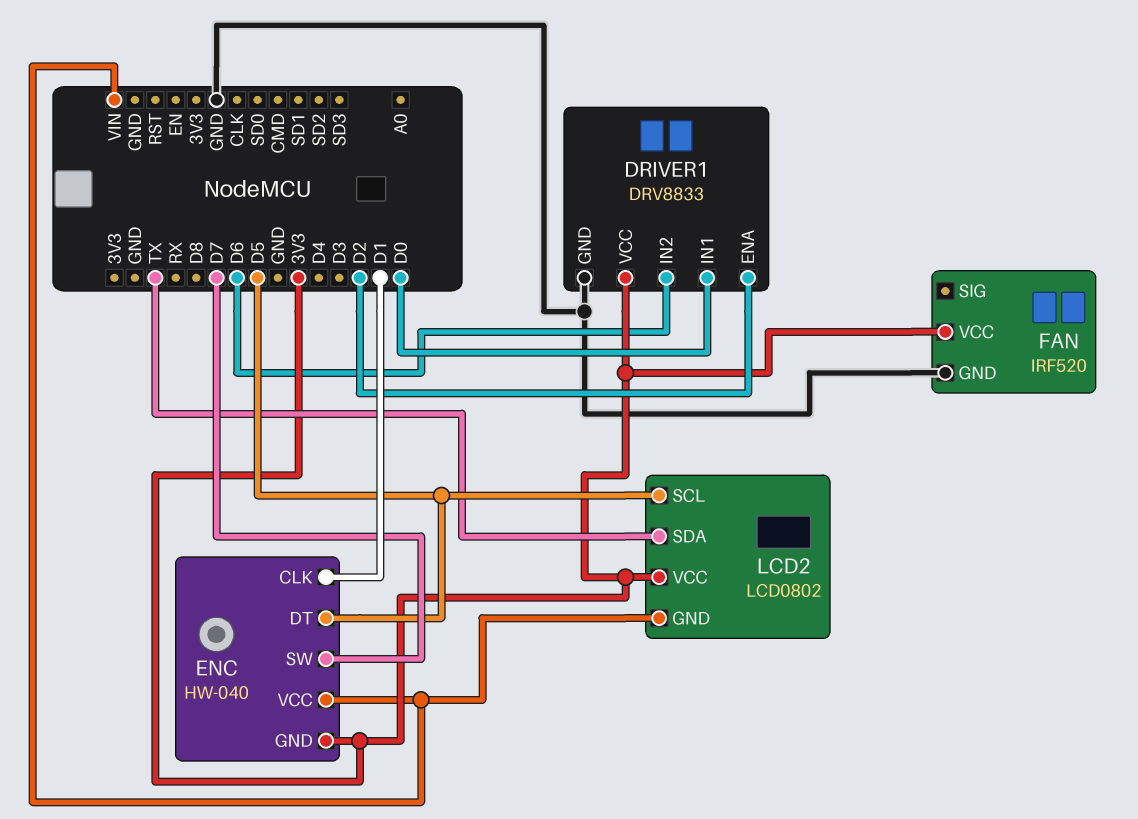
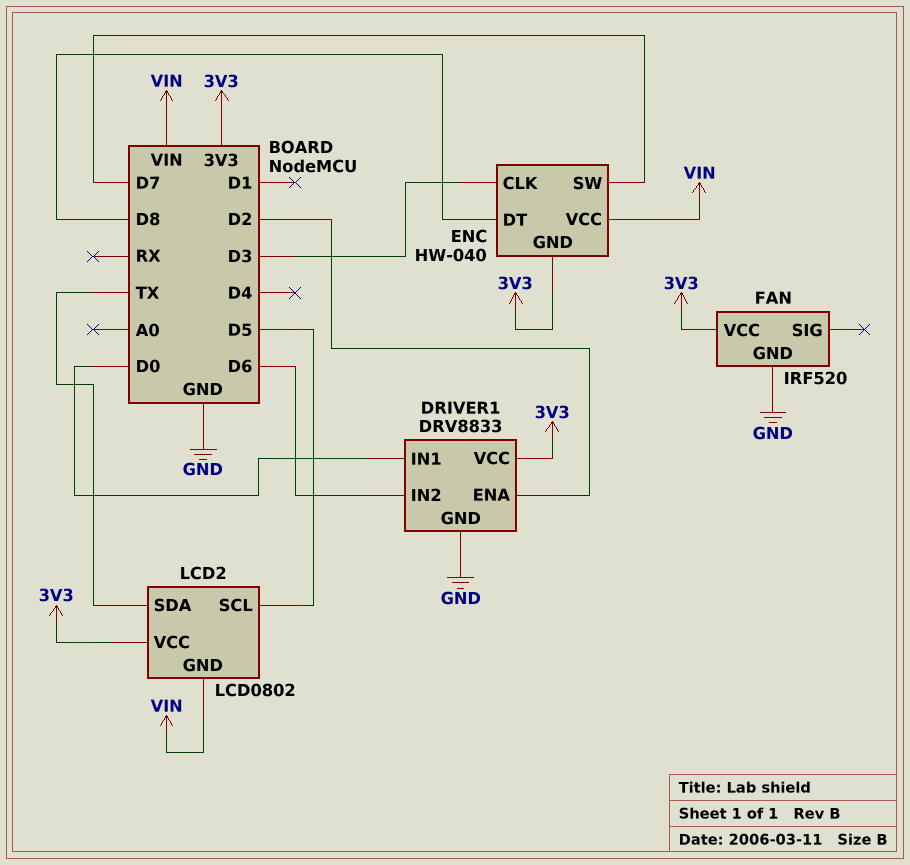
ENC pin CLK: D1 -> D3
ENC pin DT: D5 -> D8

